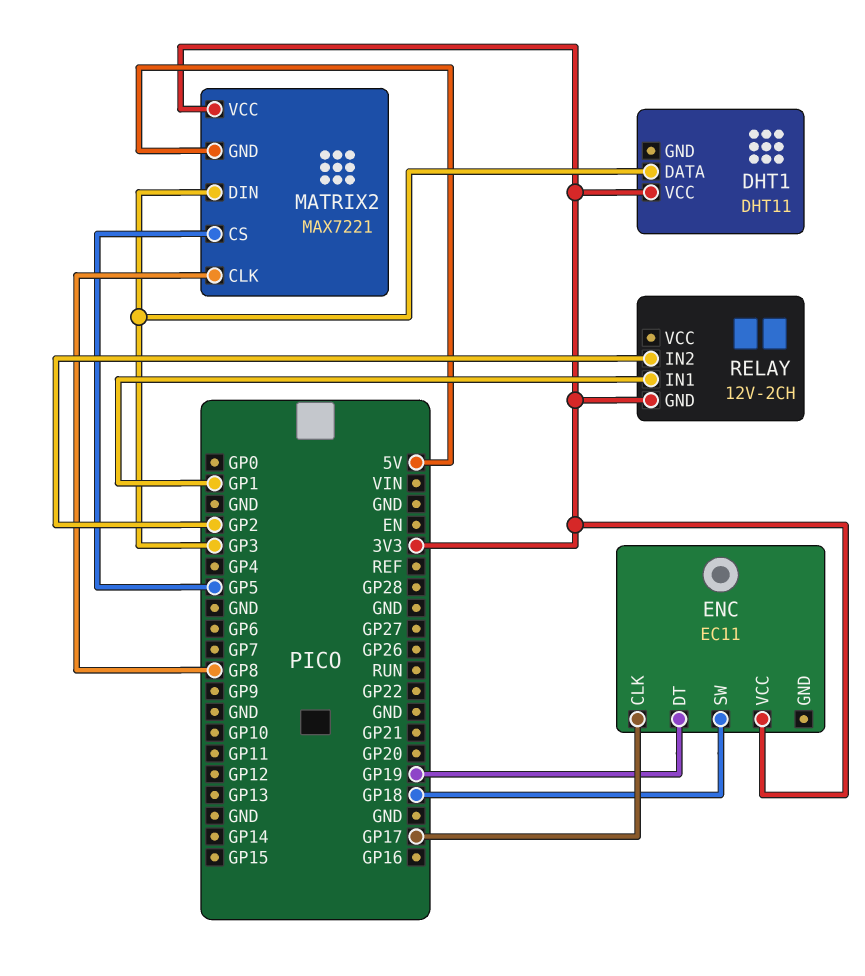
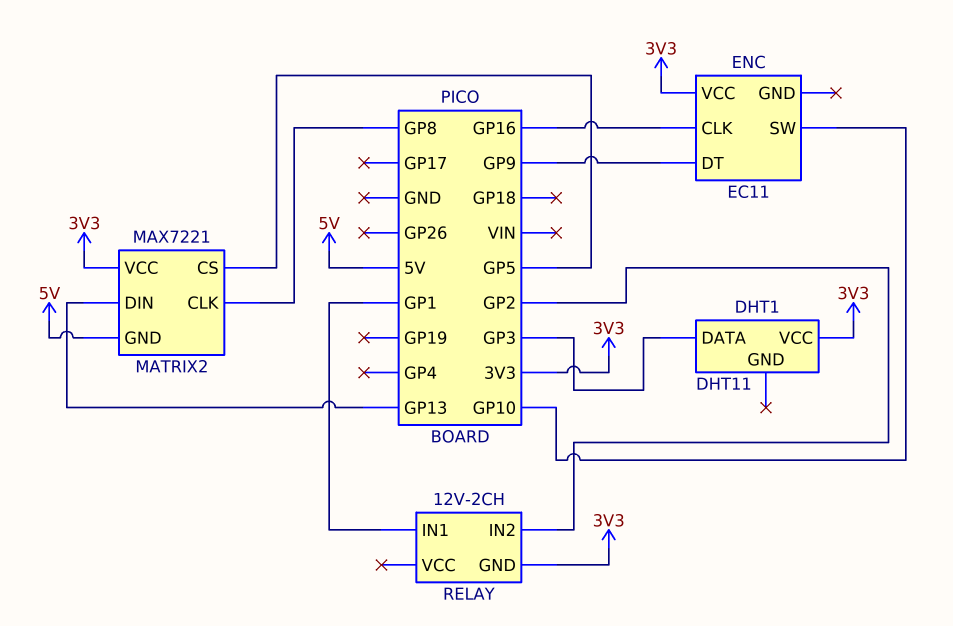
ENC pin CLK: GP17 -> GP16
ENC pin DT: GP19 -> GP9
ENC pin SW: GP18 -> GP10
MATRIX2 pin DIN: GP3 -> GP13

